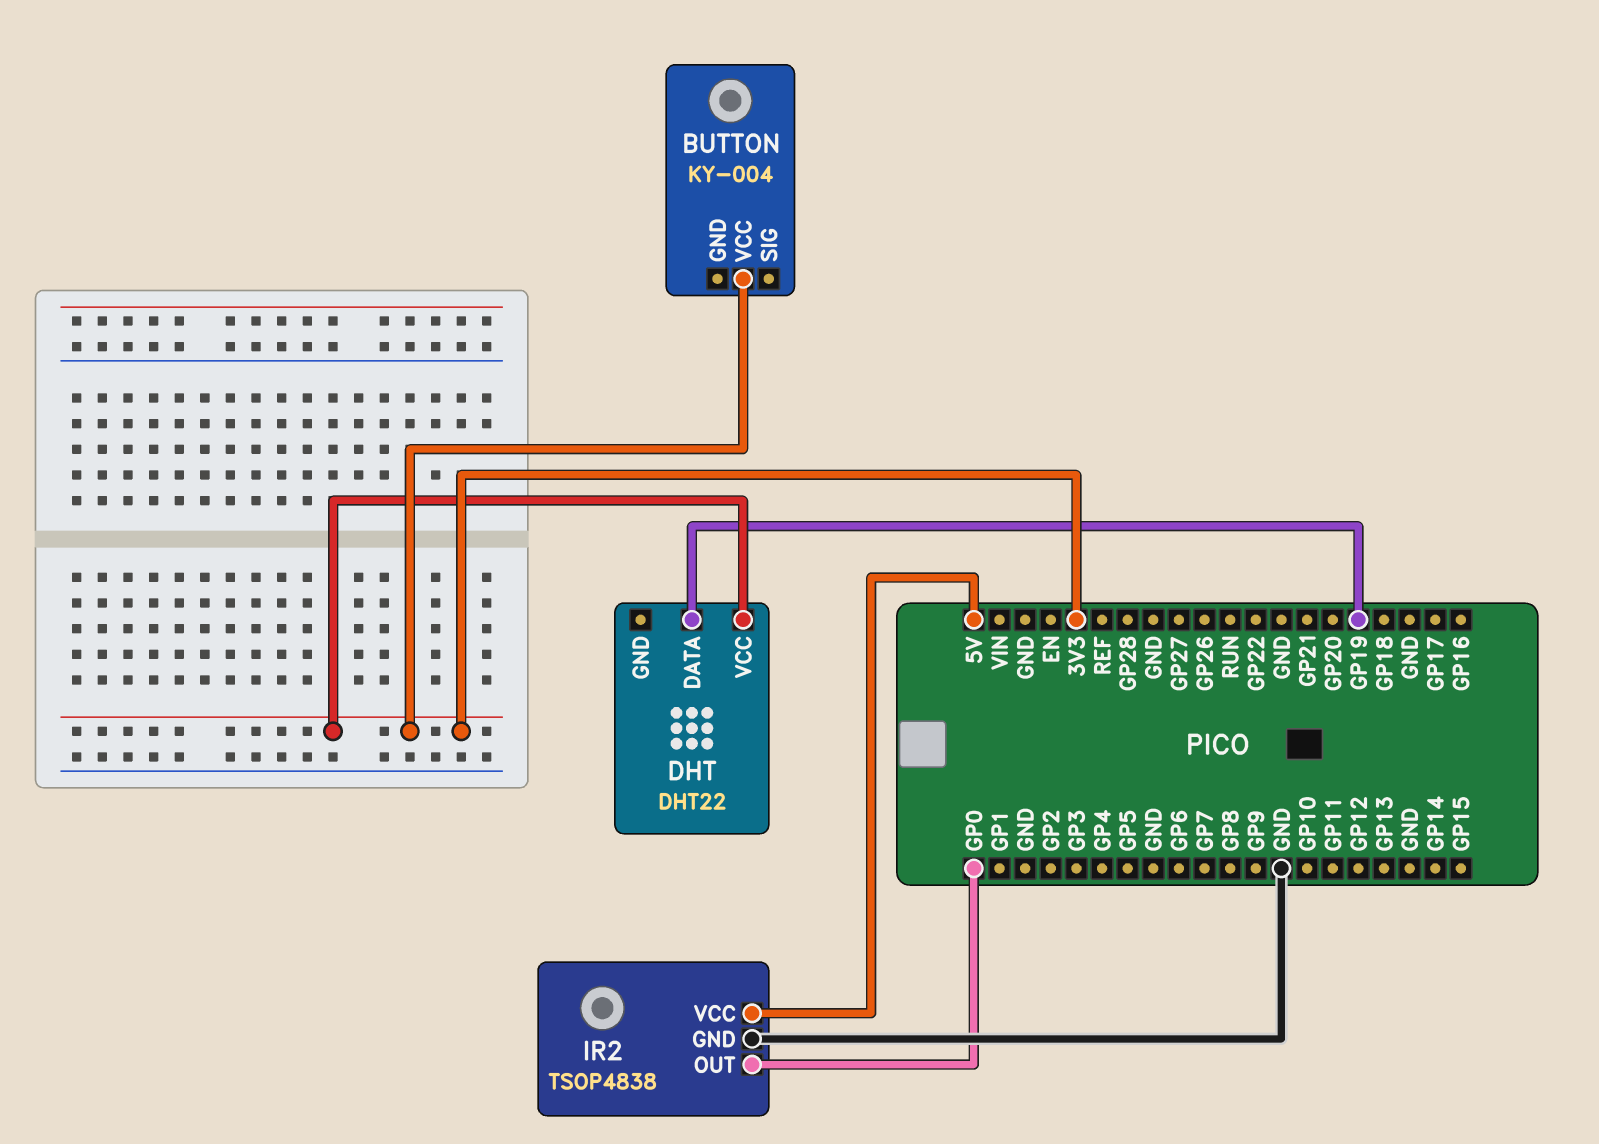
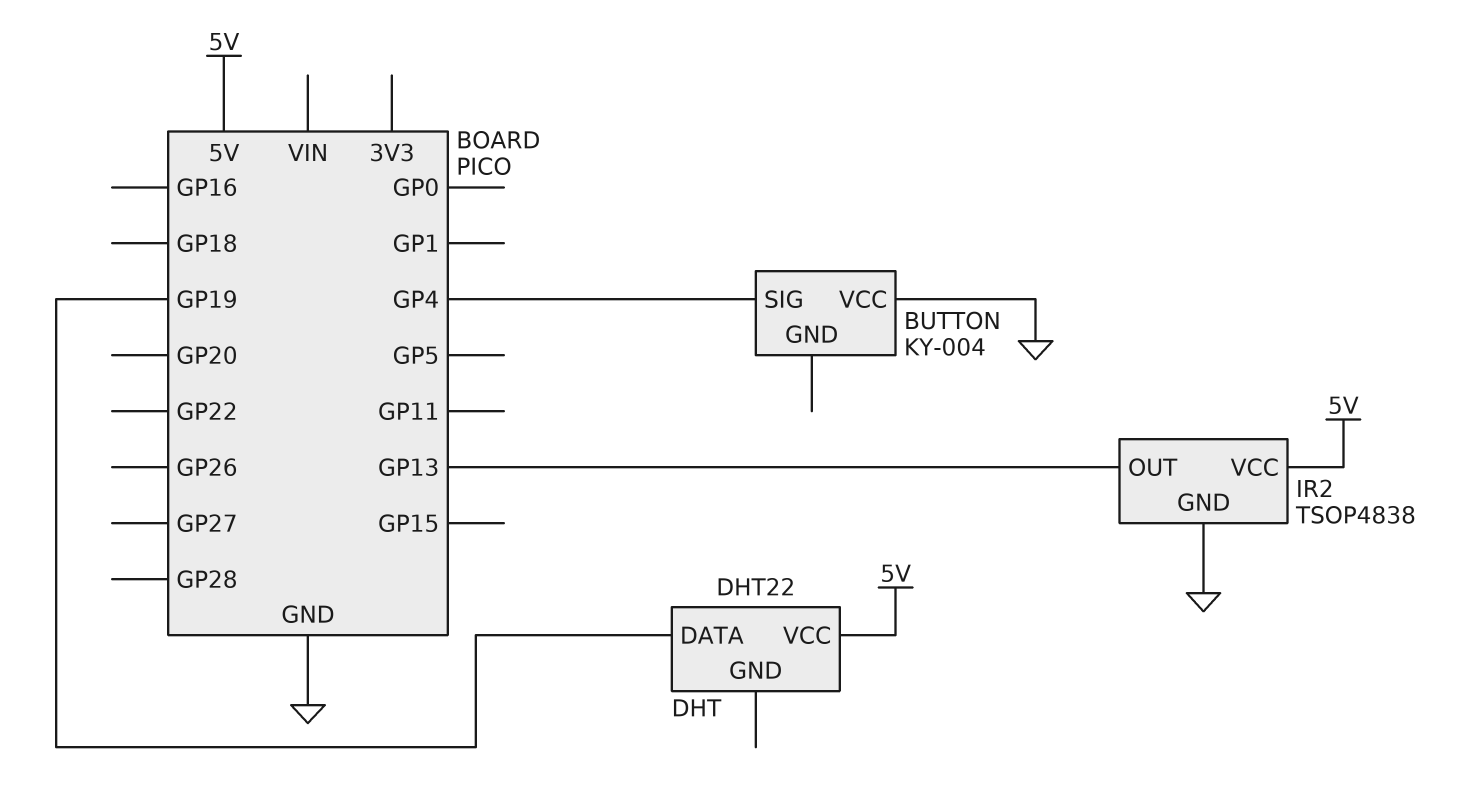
BUTTON pin SIG: none -> GP4
BUTTON pin VCC: 3V3 -> GND
DHT pin VCC: 3V3 -> 5V
IR2 pin OUT: GP0 -> GP13

